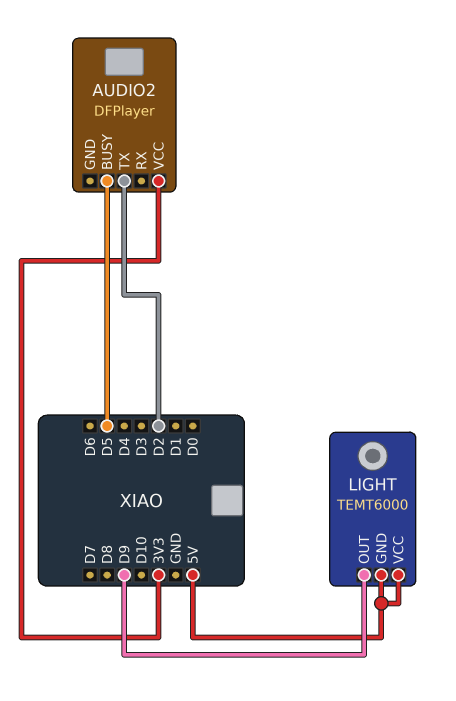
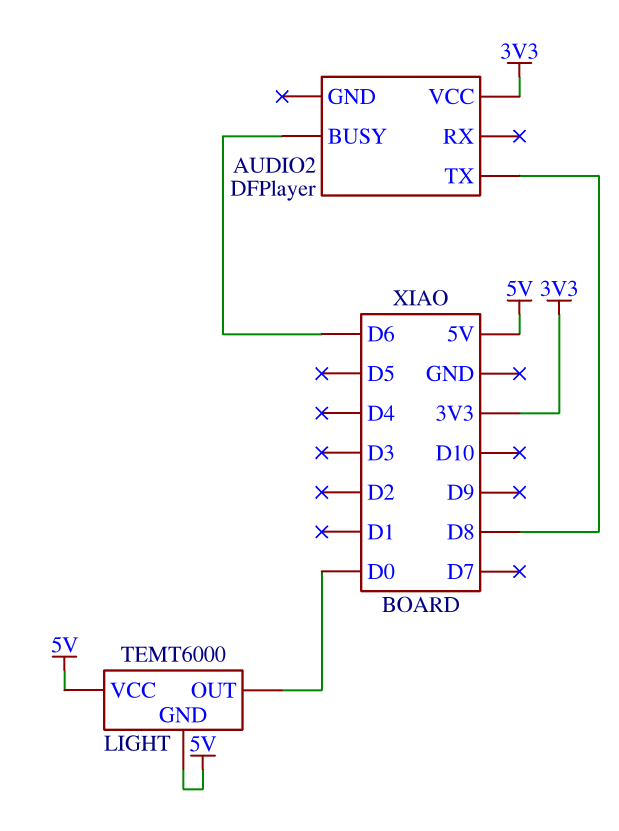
AUDIO2 pin BUSY: D5 -> D6
AUDIO2 pin TX: D2 -> D8
LIGHT pin OUT: D9 -> D0

